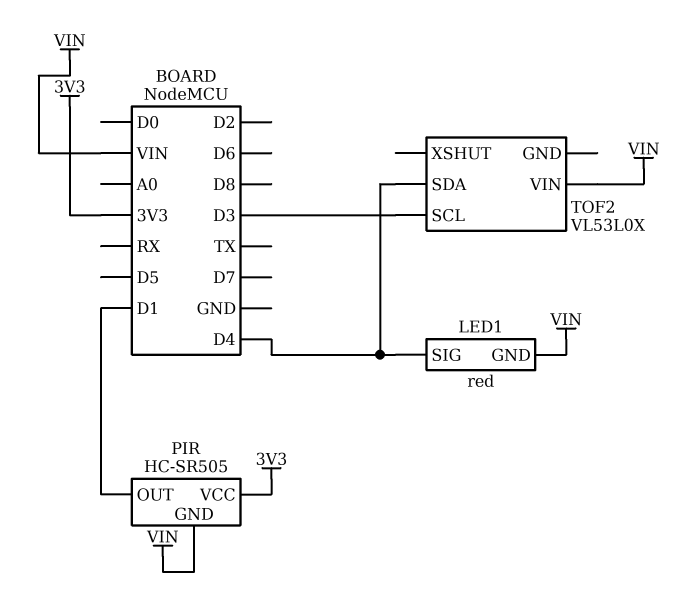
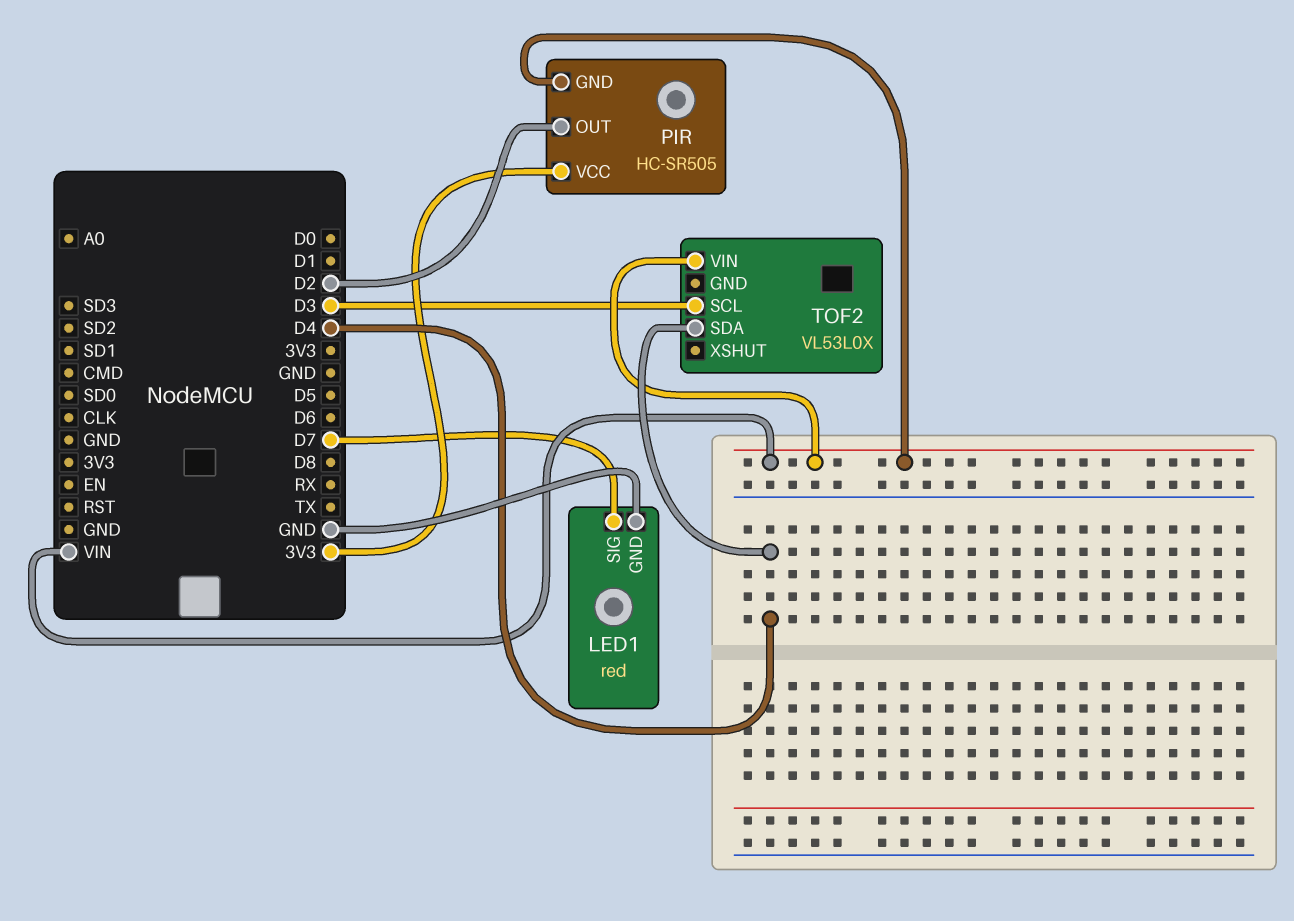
LED1 pin GND: VIN -> GND
LED1 pin SIG: D4 -> D7
PIR pin OUT: D1 -> D2

